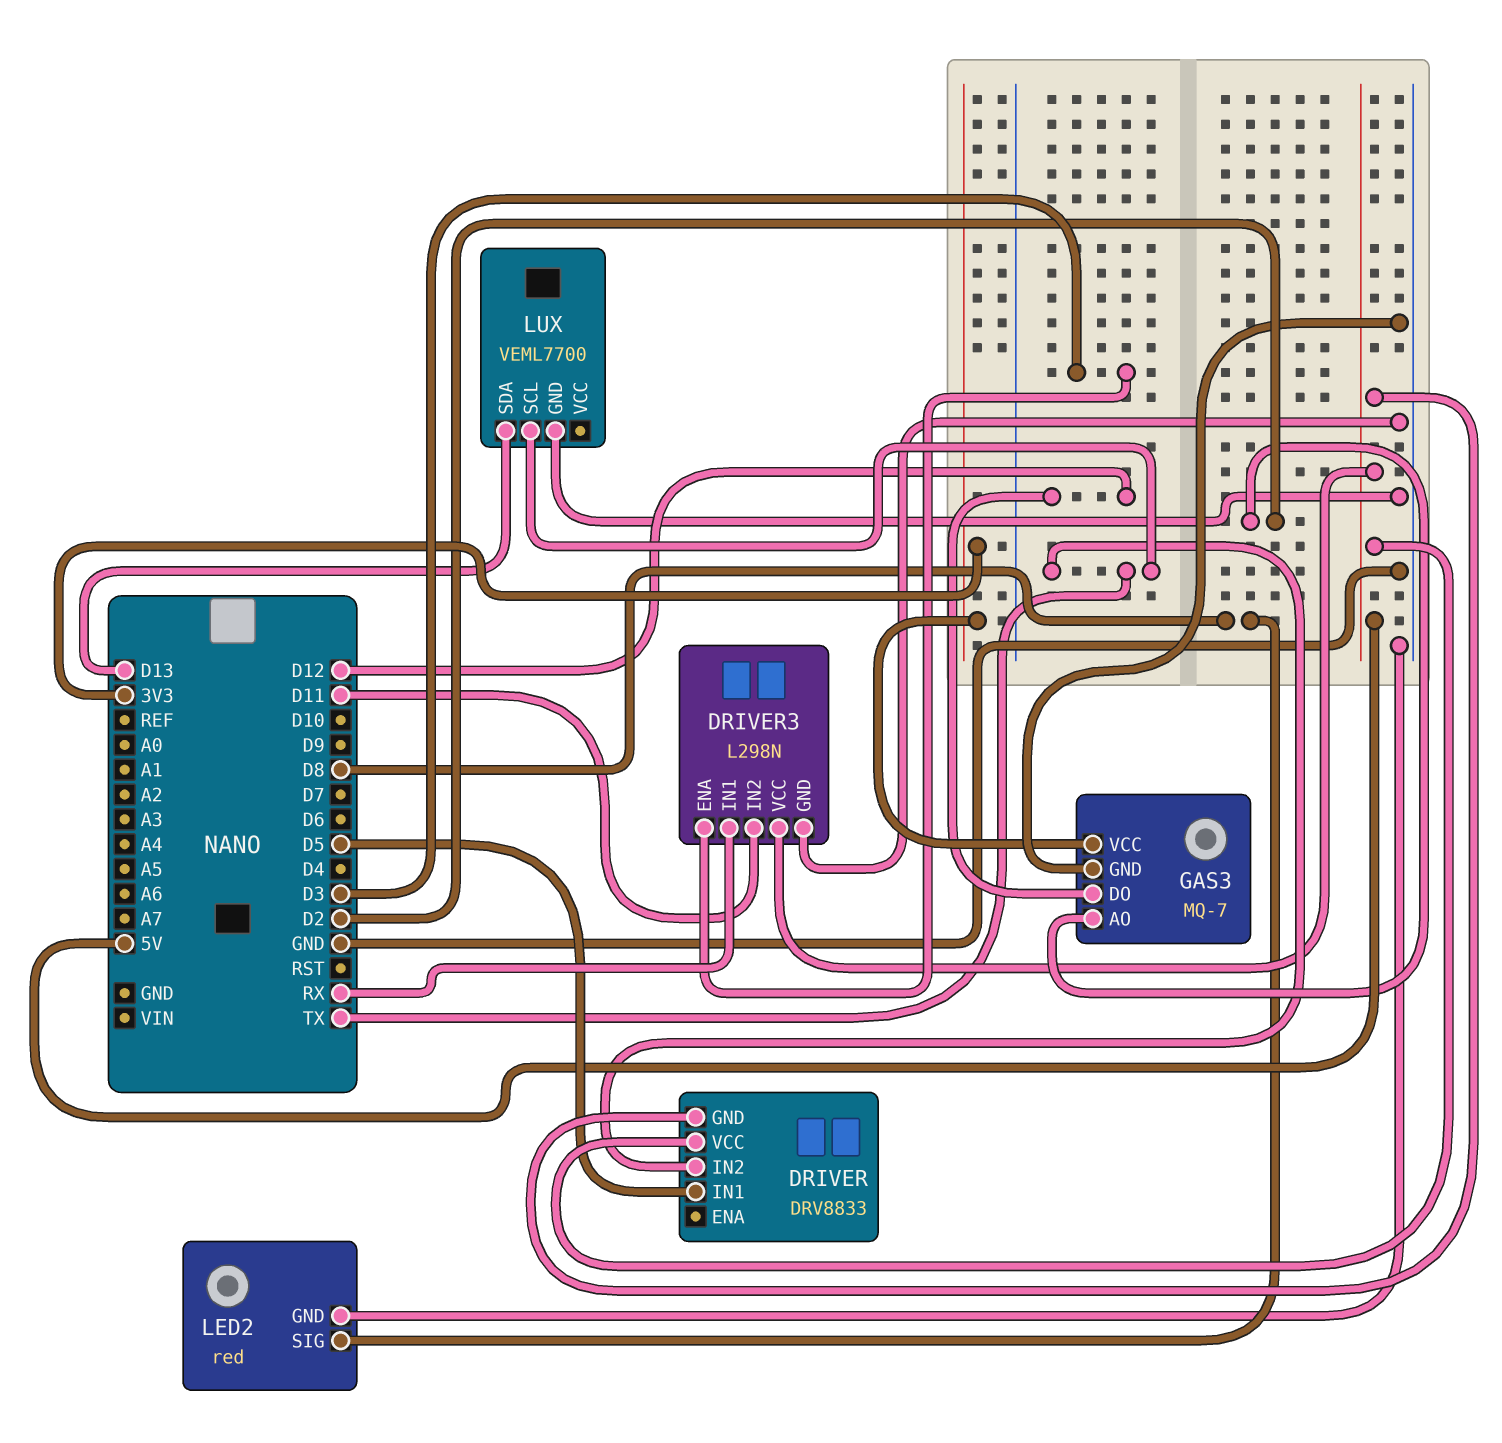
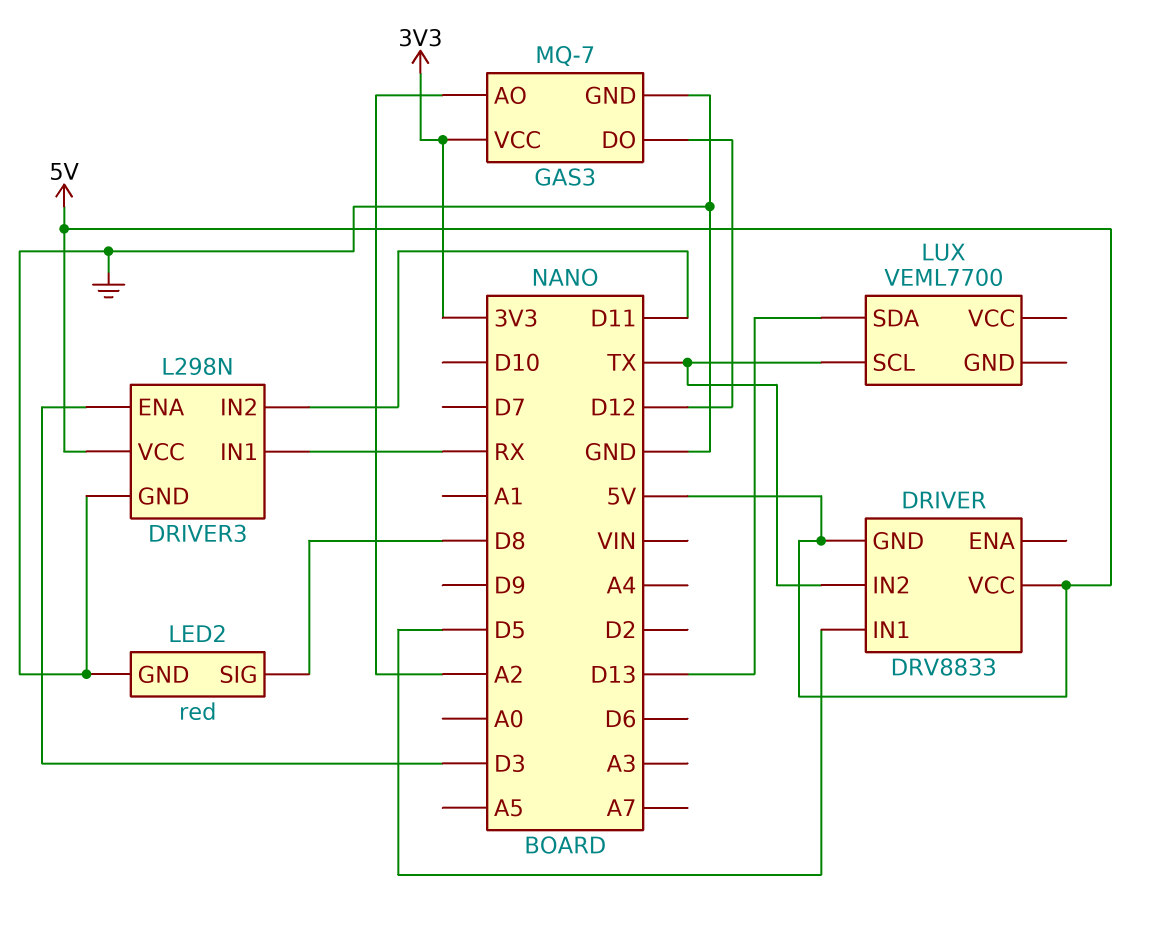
GAS3 pin AO: D2 -> A2
LUX pin GND: GND -> none

